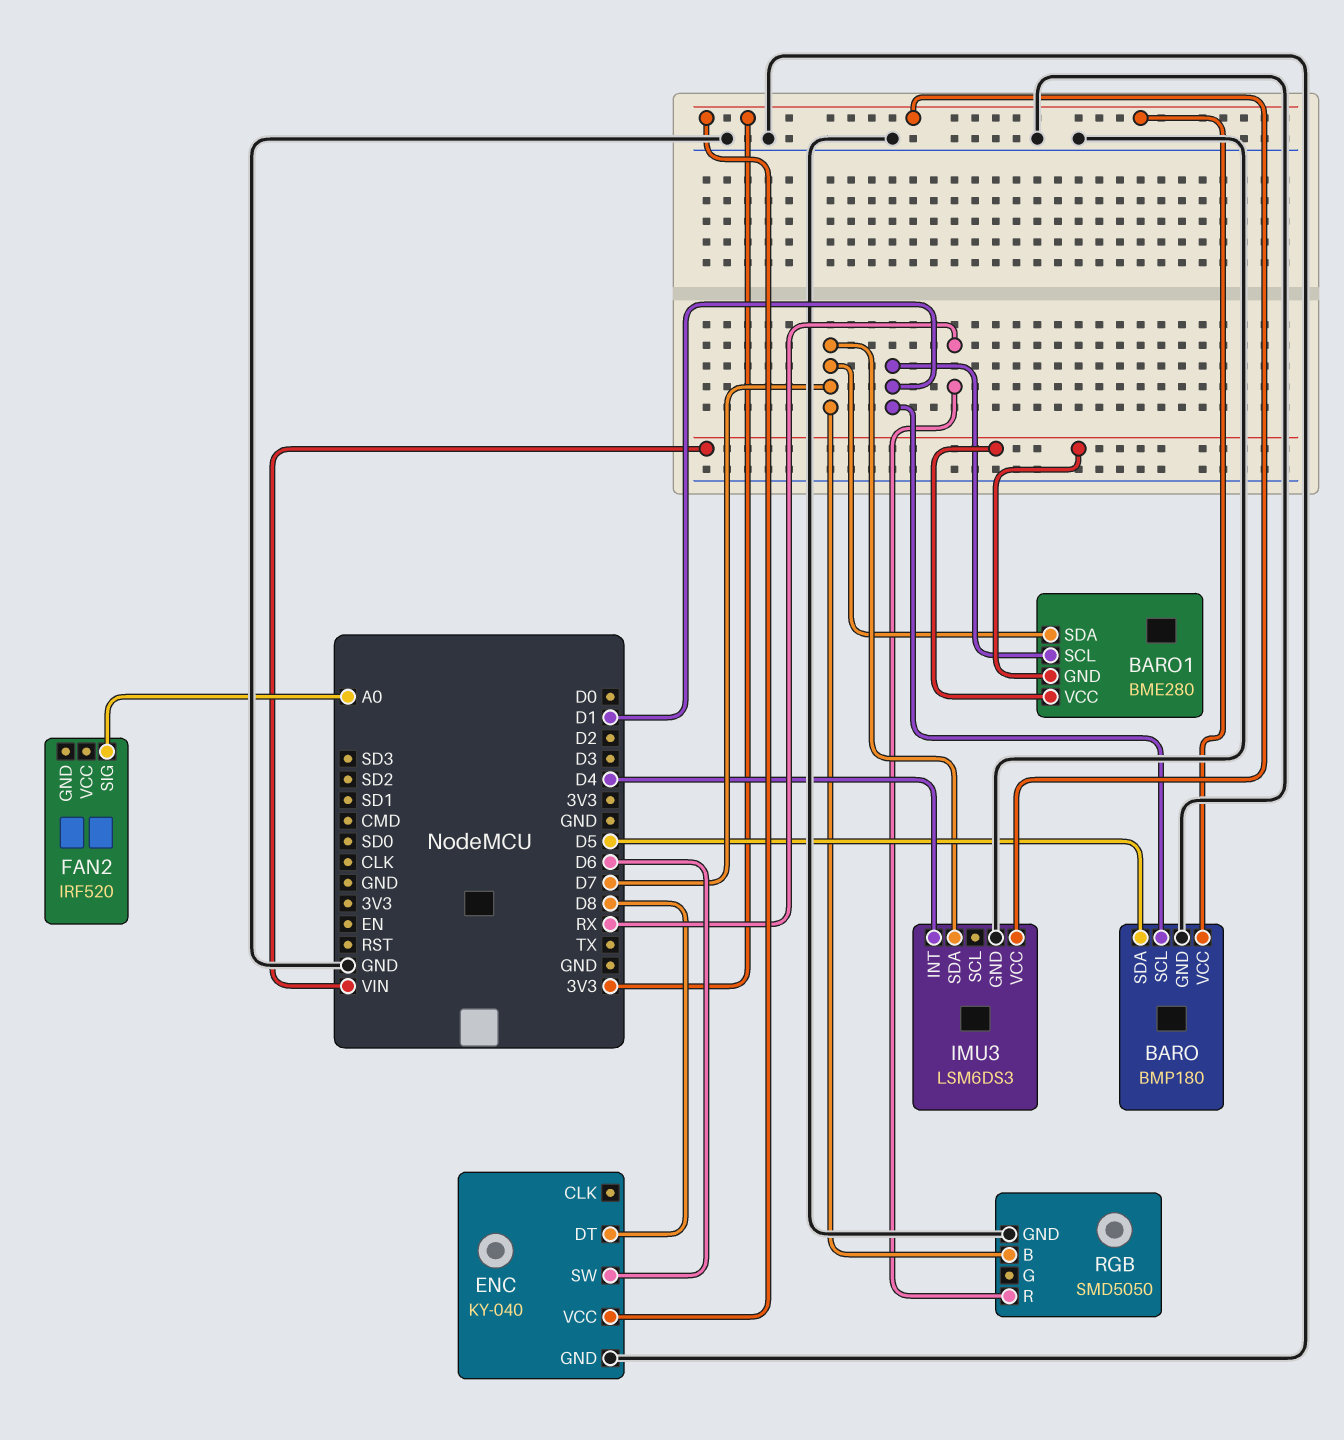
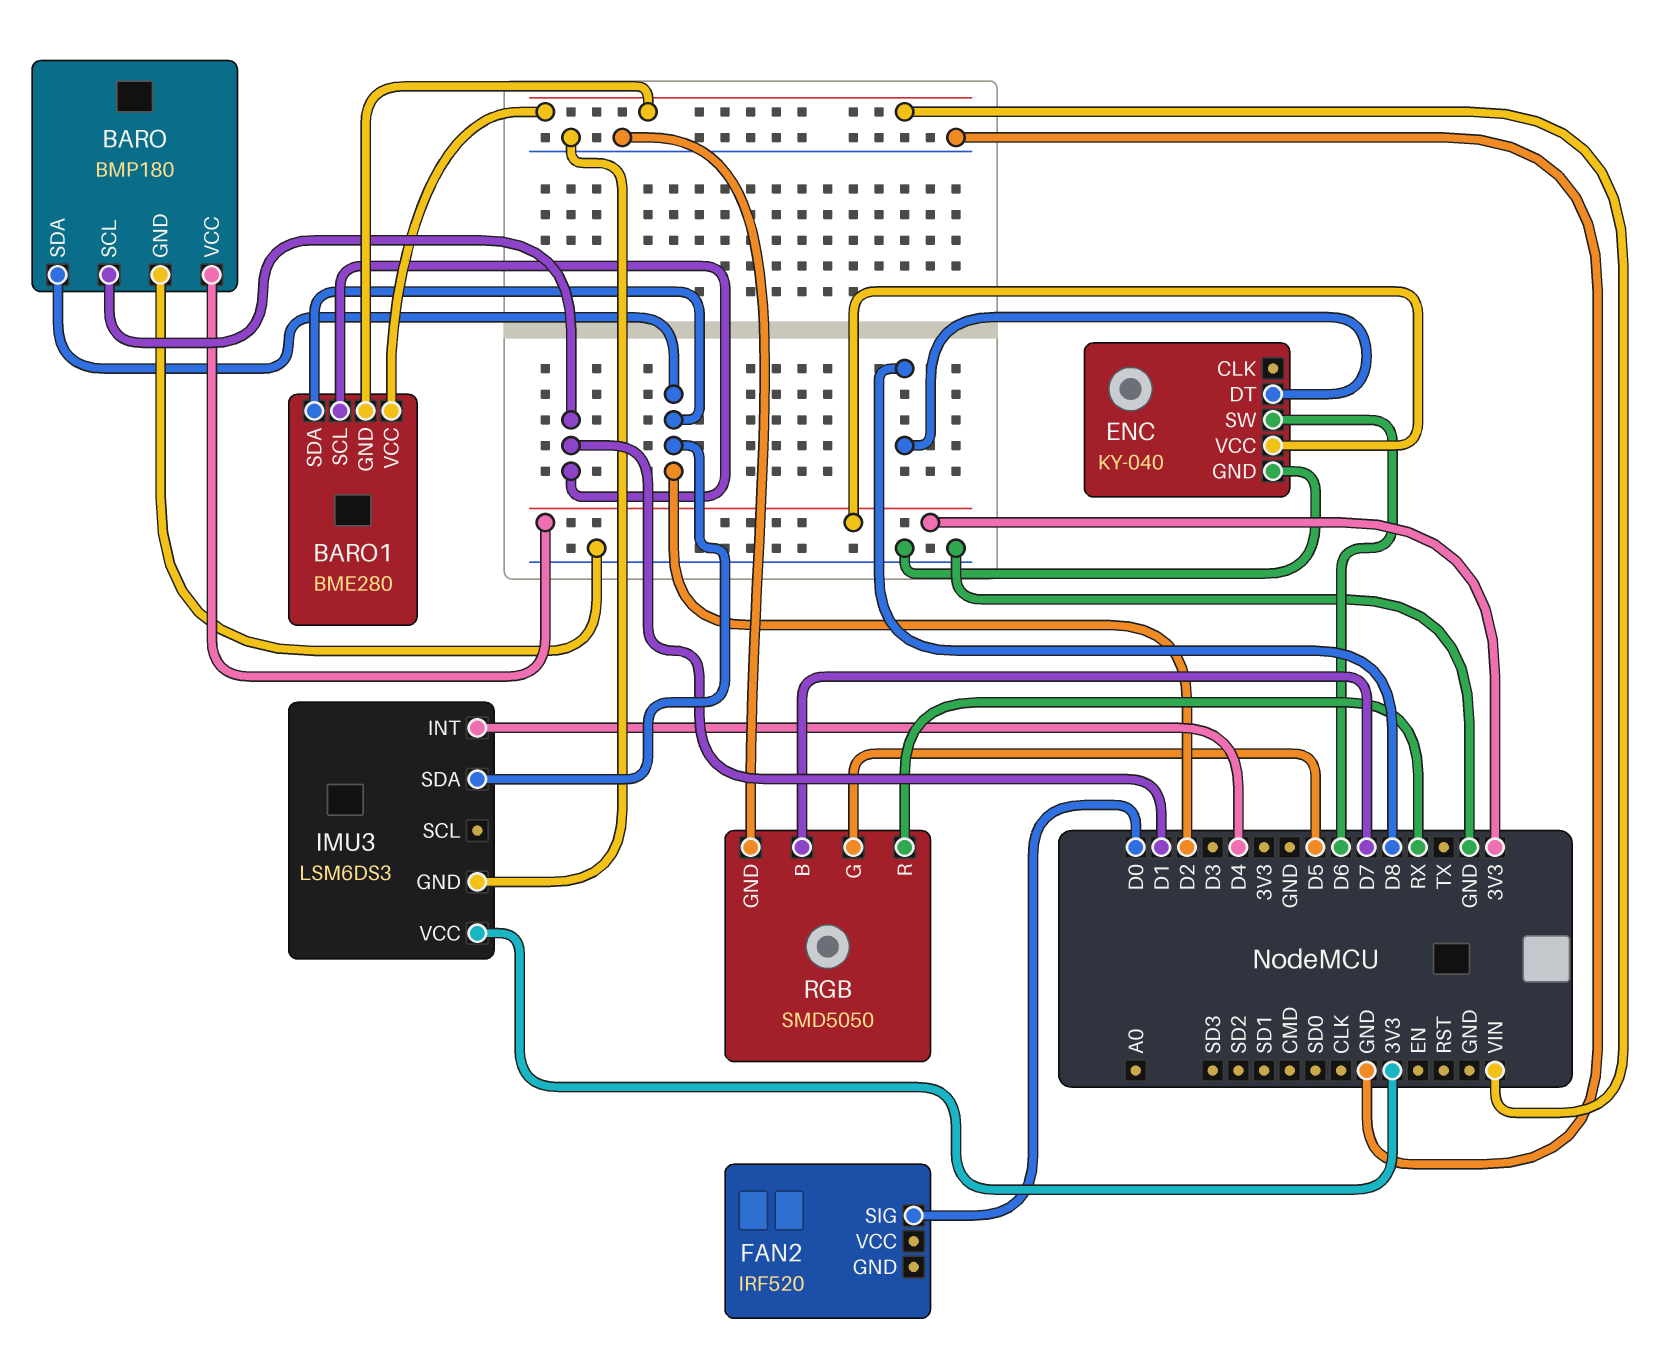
BARO pin SDA: D5 -> D2
BARO1 pin SDA: D7 -> D2
FAN2 pin SIG: A0 -> D0
IMU3 pin SDA: D7 -> D2
RGB pin G: none -> D5

